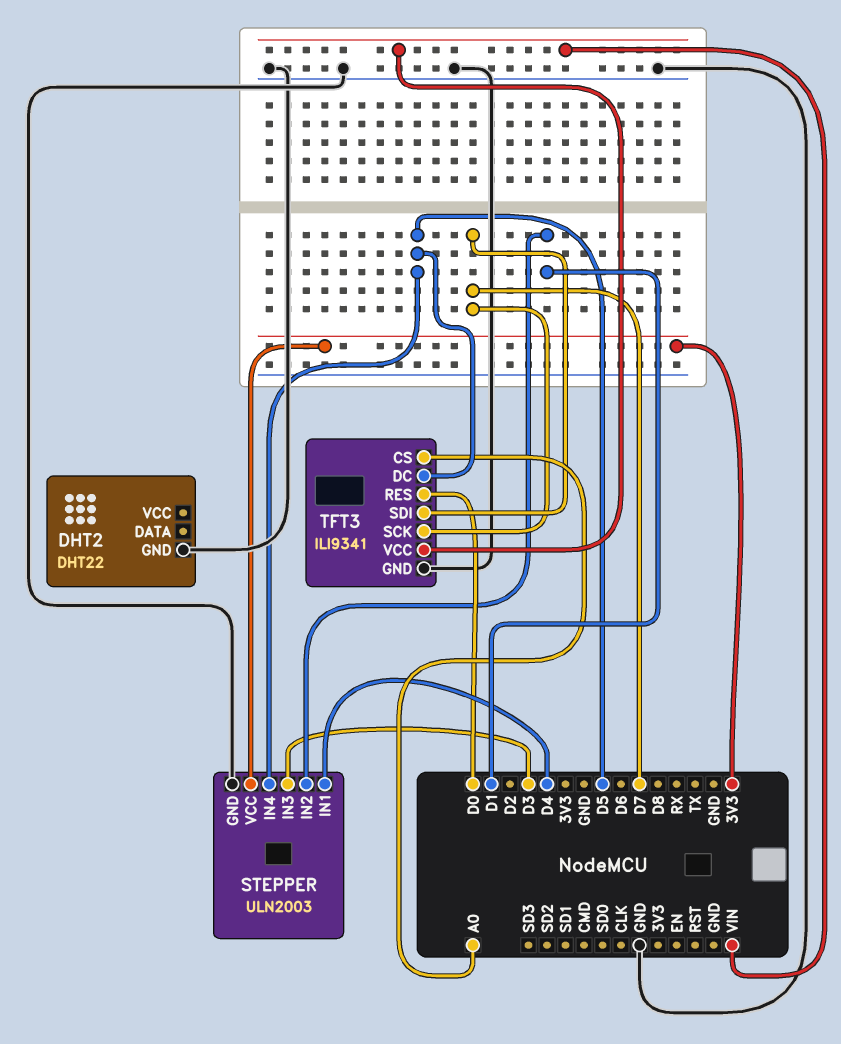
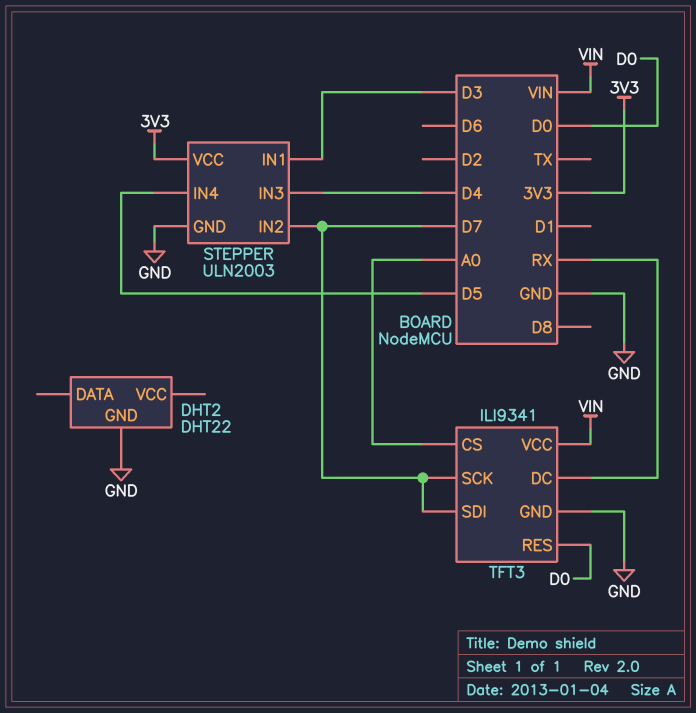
STEPPER pin IN1: D4 -> D3
STEPPER pin IN2: D1 -> D7
STEPPER pin IN3: D3 -> D4
TFT3 pin DC: D5 -> RX

